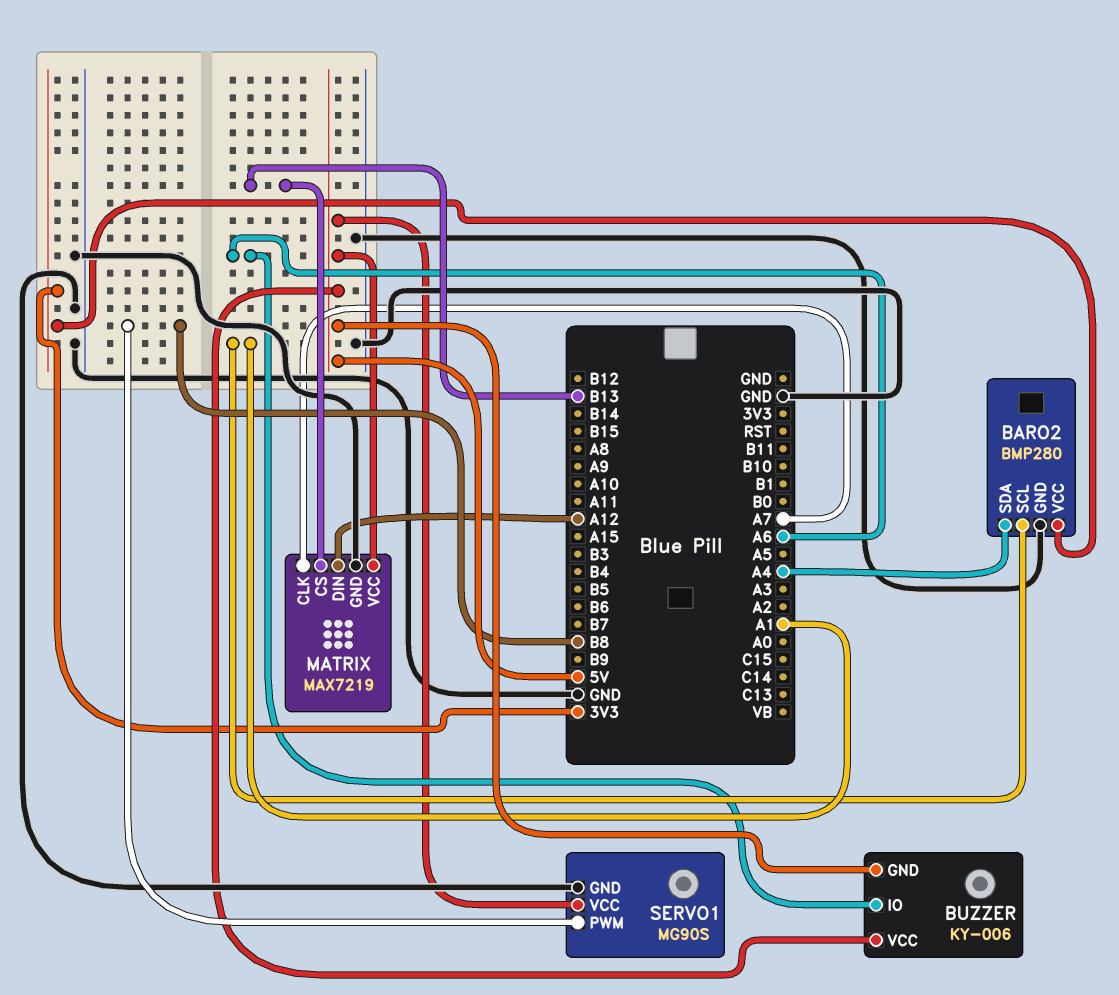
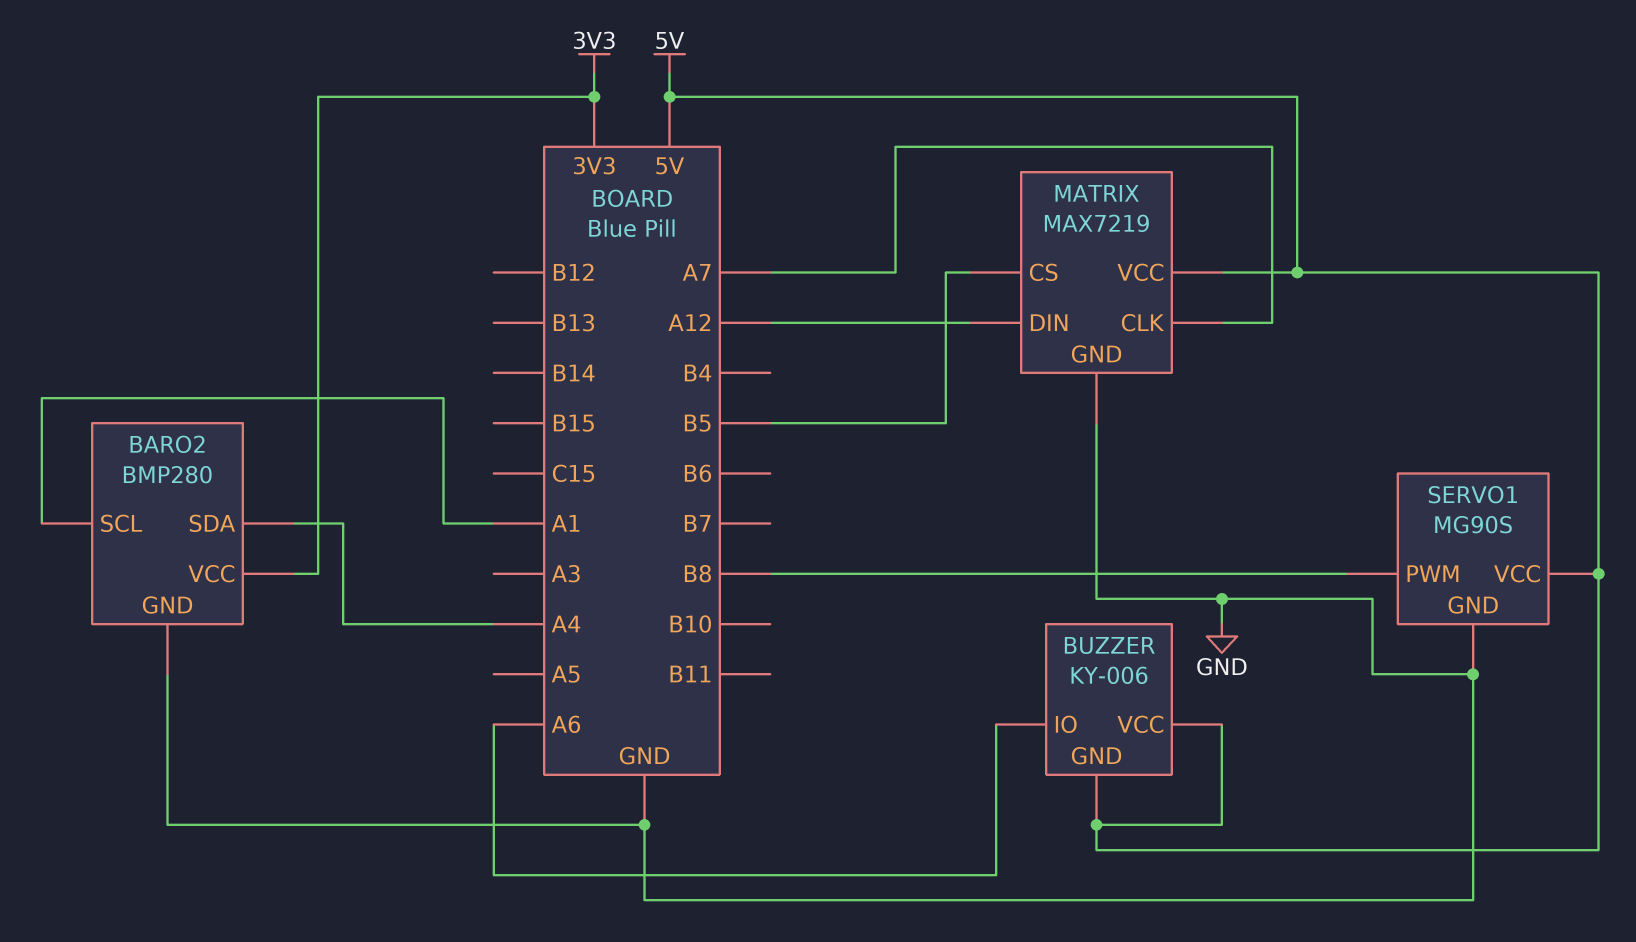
MATRIX pin CS: B13 -> B5

